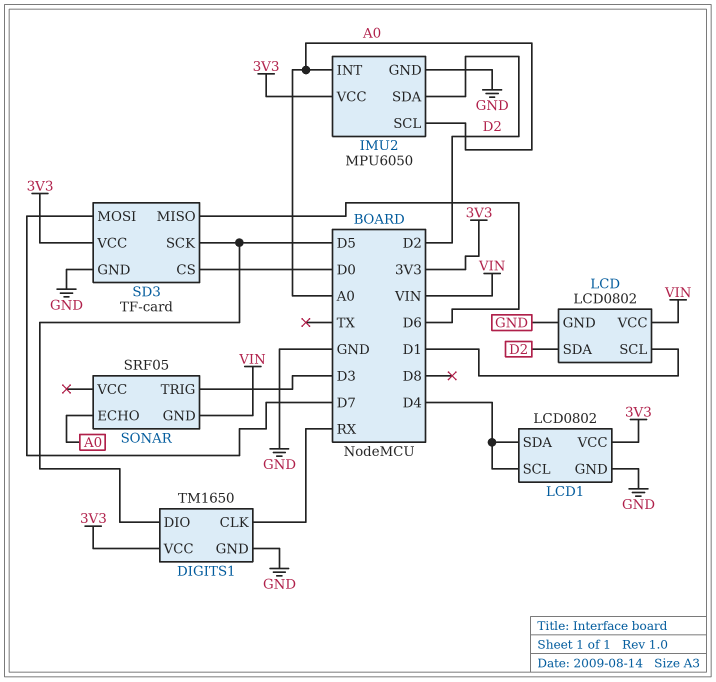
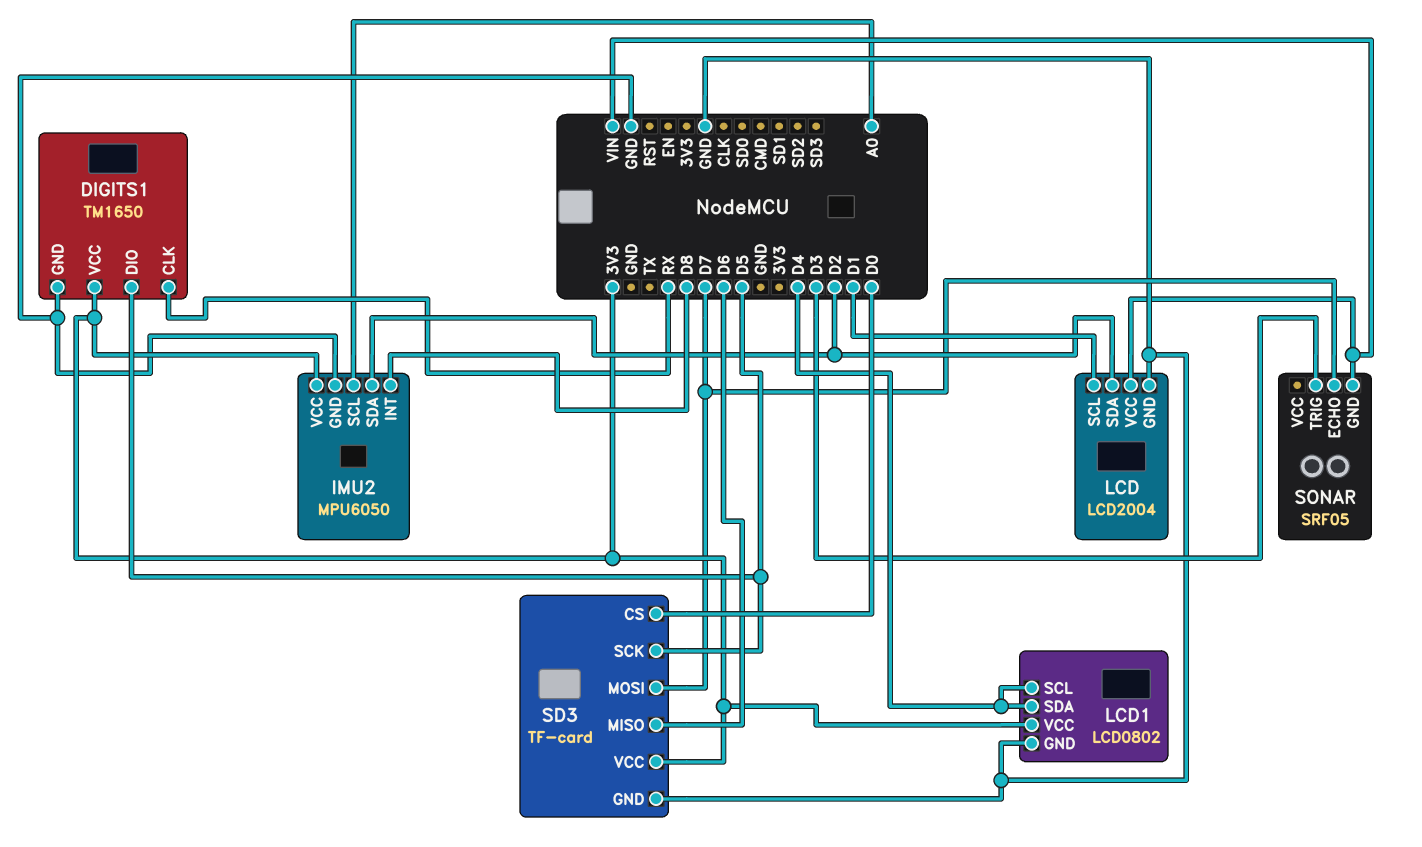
IMU2 pin INT: A0 -> D8
LCD: LCD0802 -> LCD2004
SONAR pin ECHO: A0 -> D7

